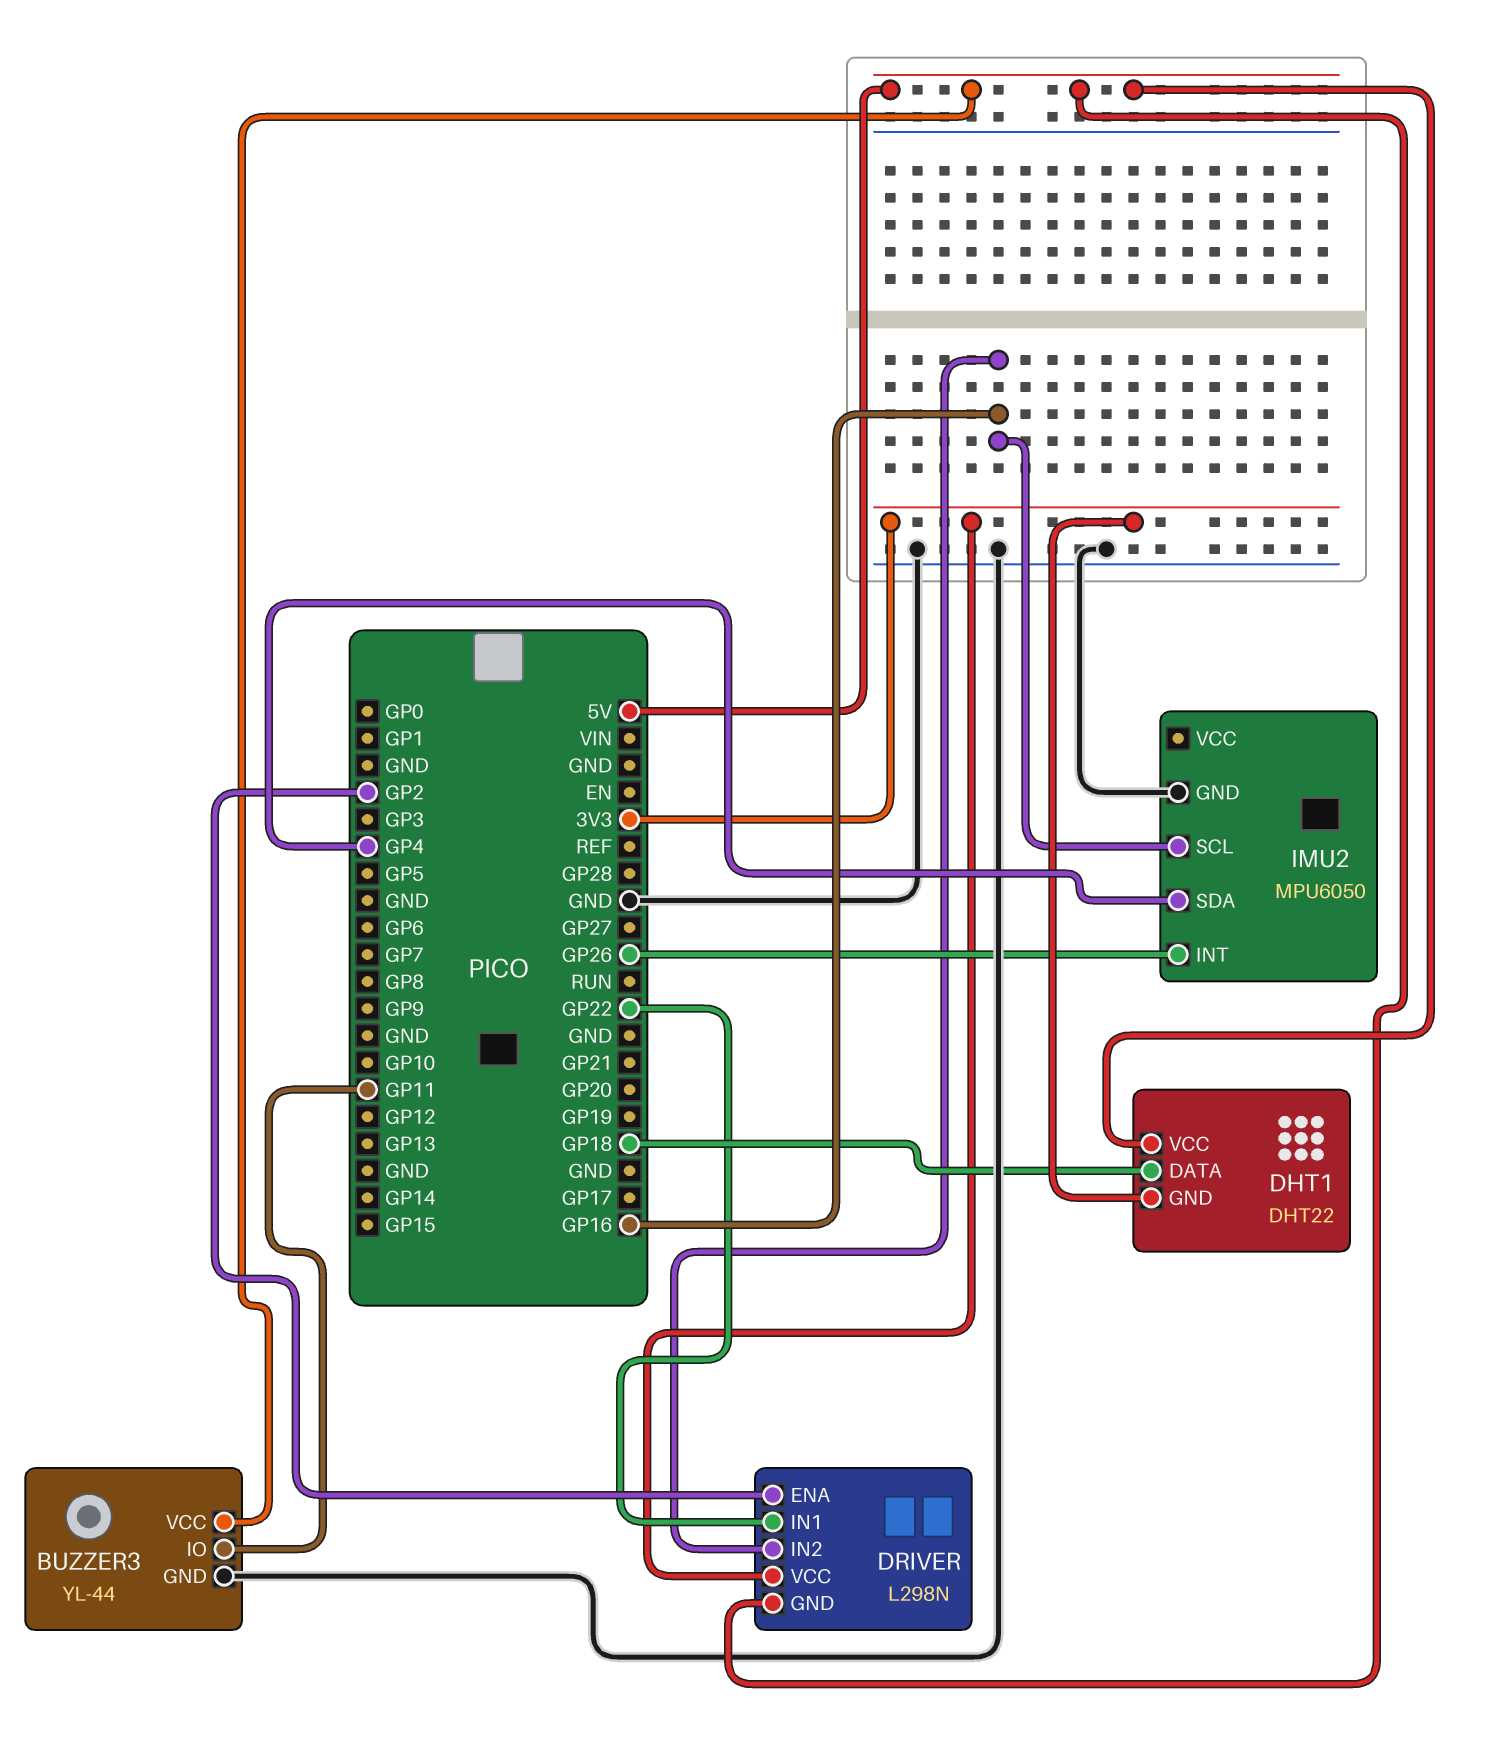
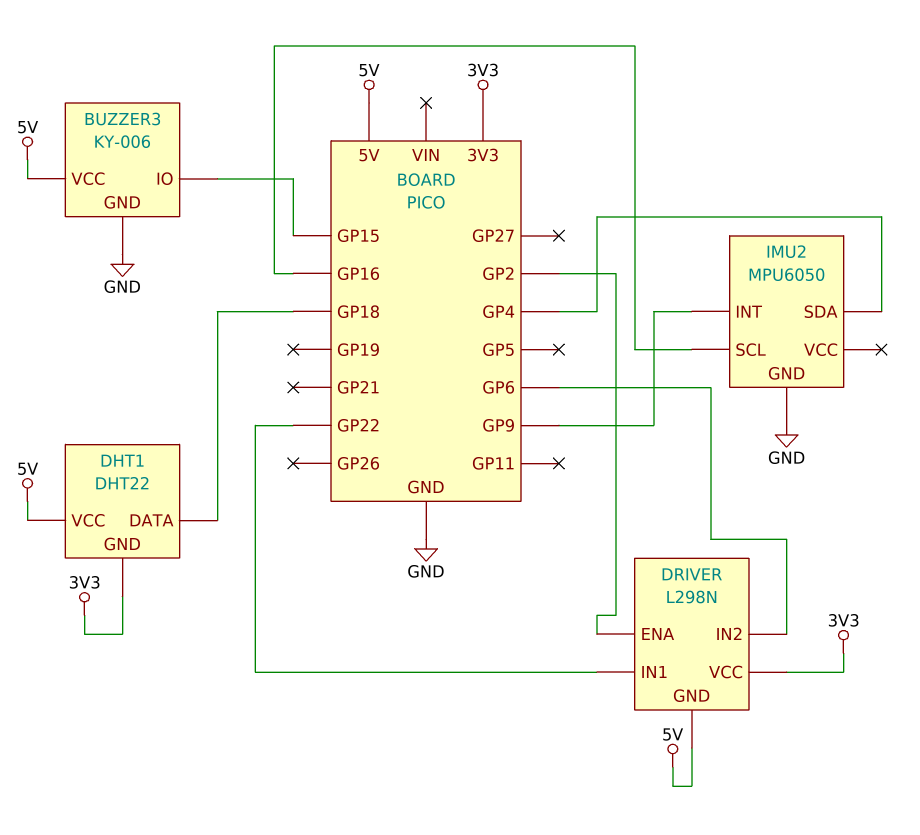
BUZZER3: YL-44 -> KY-006
BUZZER3 pin IO: GP11 -> GP15
DRIVER pin IN2: GP16 -> GP6
IMU2 pin INT: GP26 -> GP9

